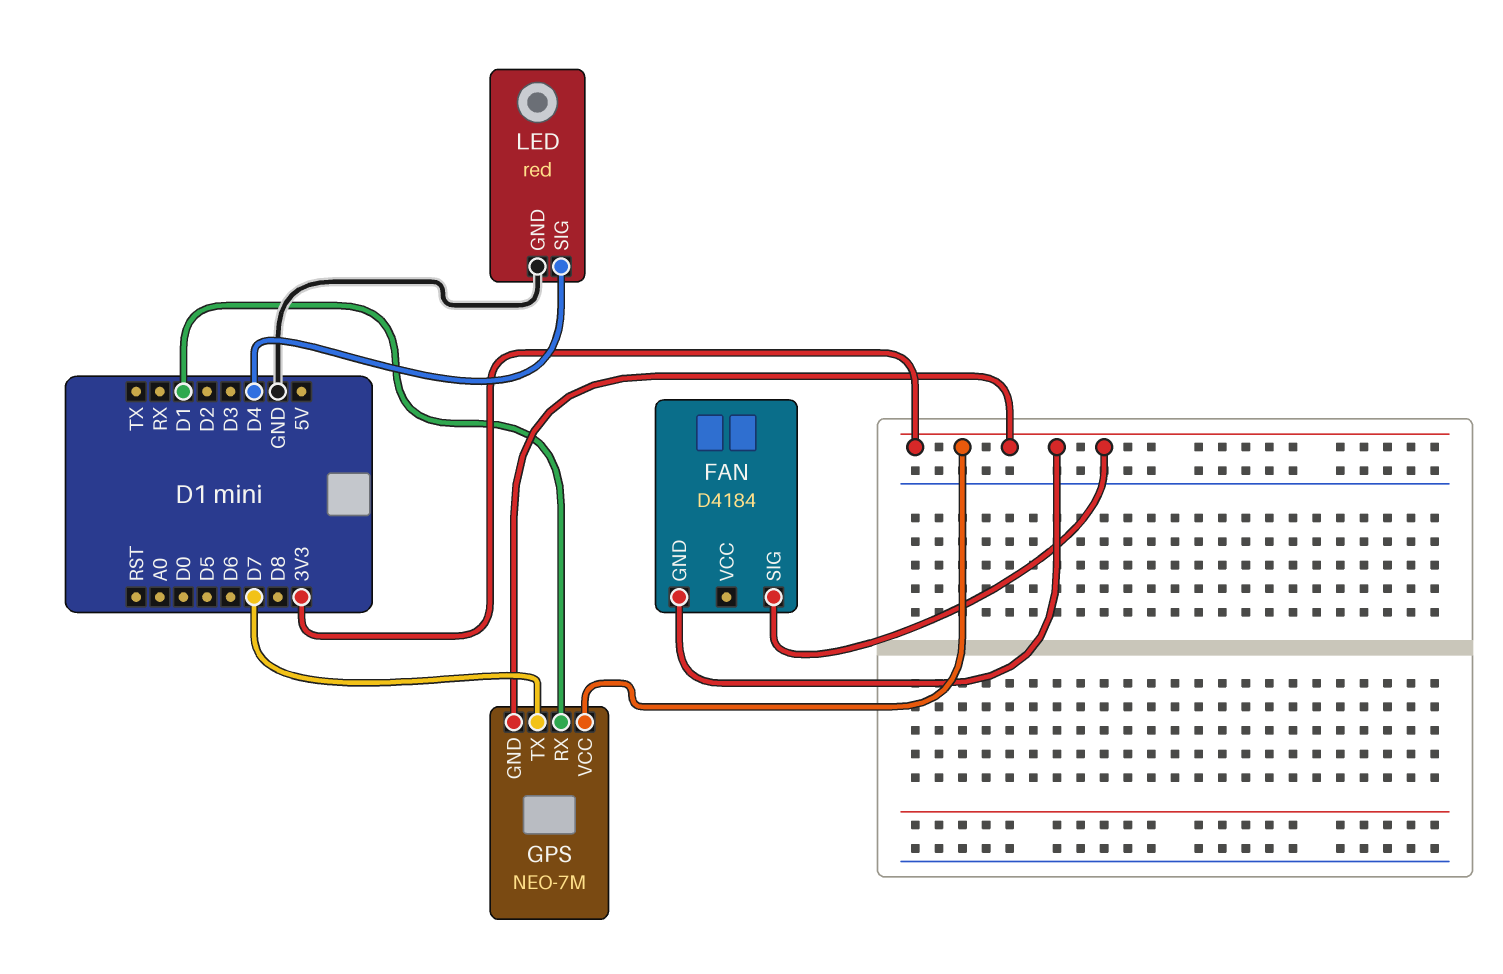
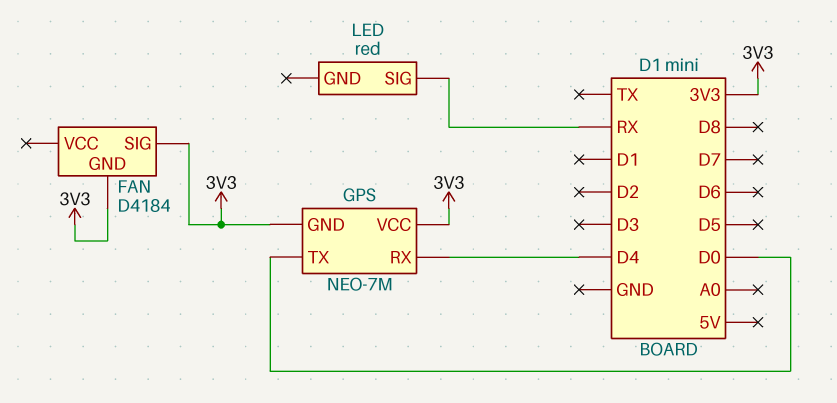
GPS pin RX: D1 -> D4
GPS pin TX: D7 -> D0
LED pin GND: GND -> none
LED pin SIG: D4 -> RX

